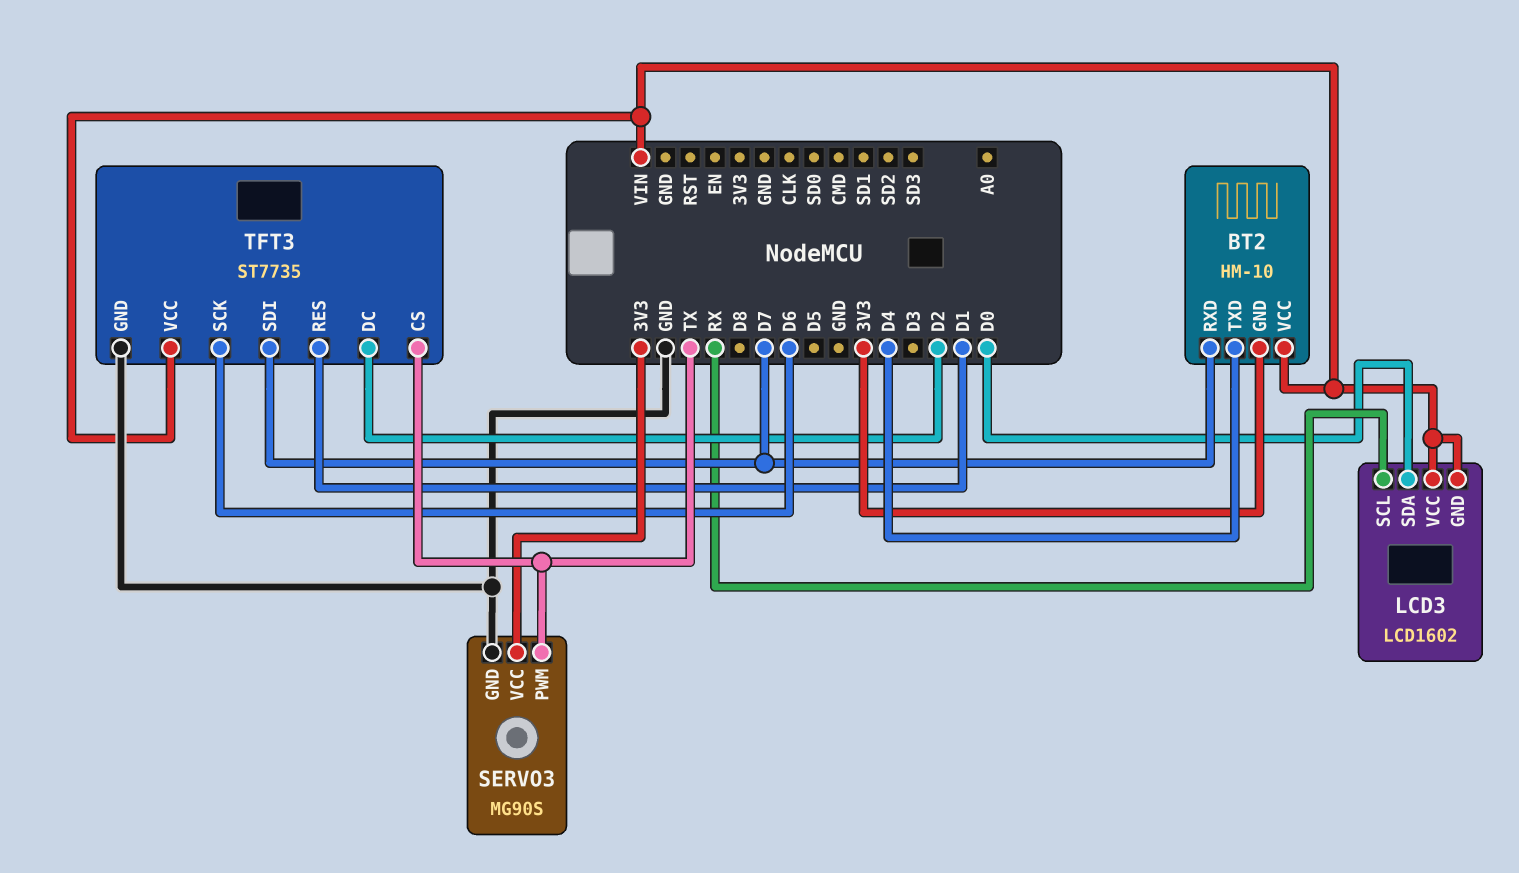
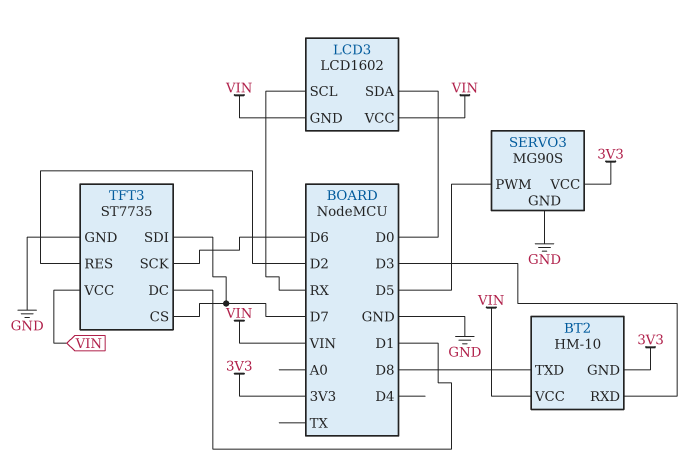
BT2 pin RXD: D7 -> D3
BT2 pin TXD: D4 -> D8
SERVO3 pin PWM: TX -> D5
TFT3 pin CS: TX -> D7
TFT3 pin DC: D2 -> D1
TFT3 pin RES: D1 -> D2

